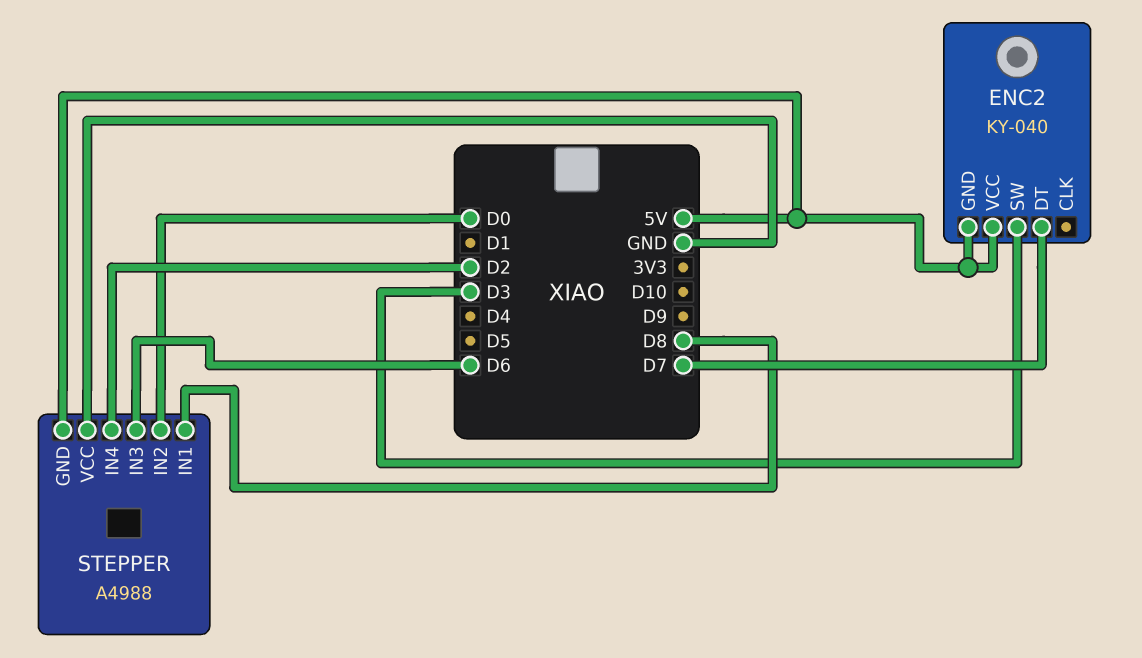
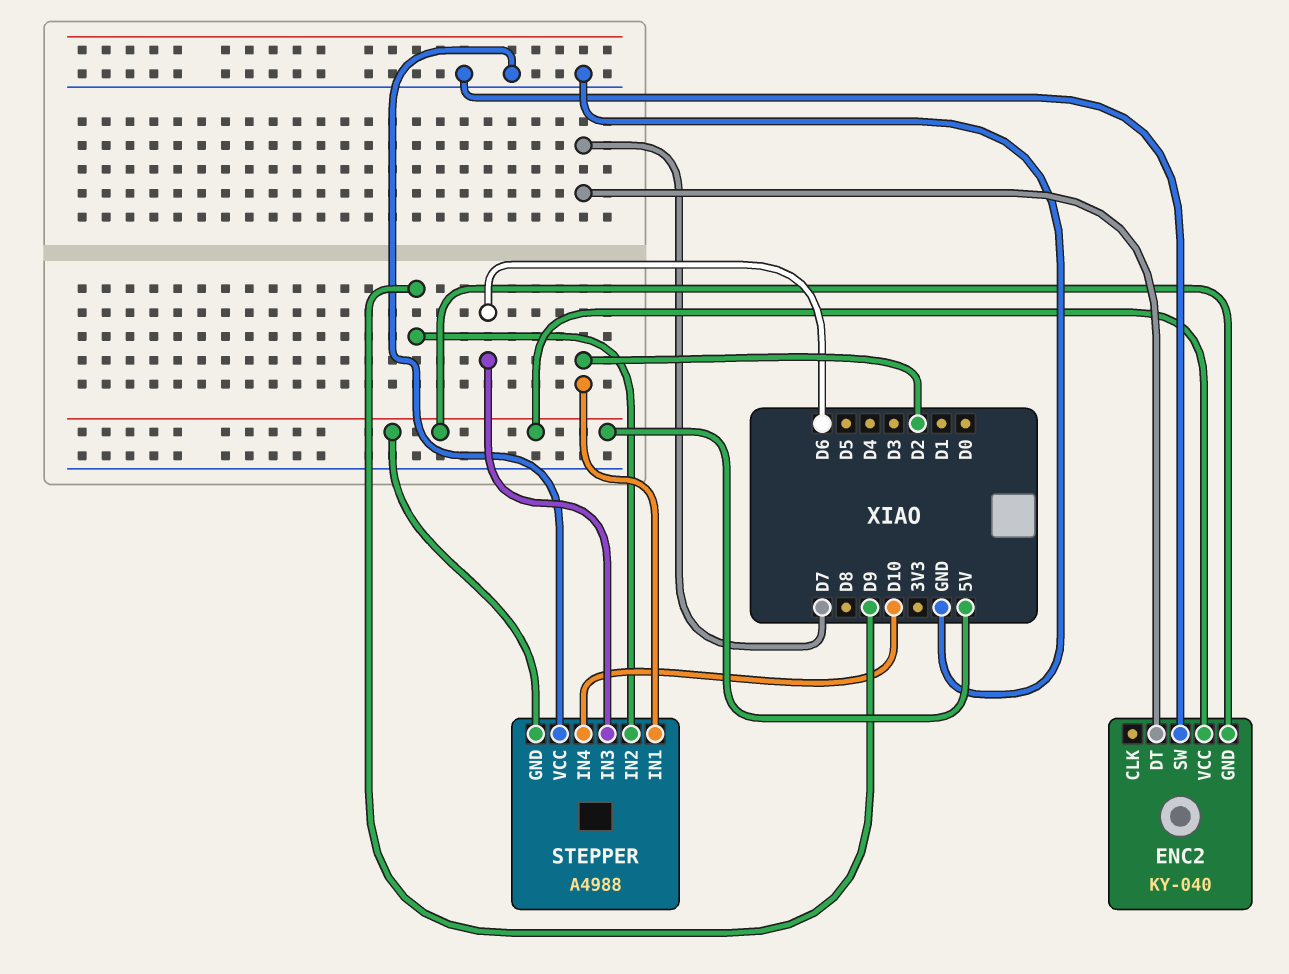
ENC2 pin SW: D3 -> GND
STEPPER pin IN1: D8 -> D2
STEPPER pin IN2: D0 -> D9
STEPPER pin IN4: D2 -> D10

